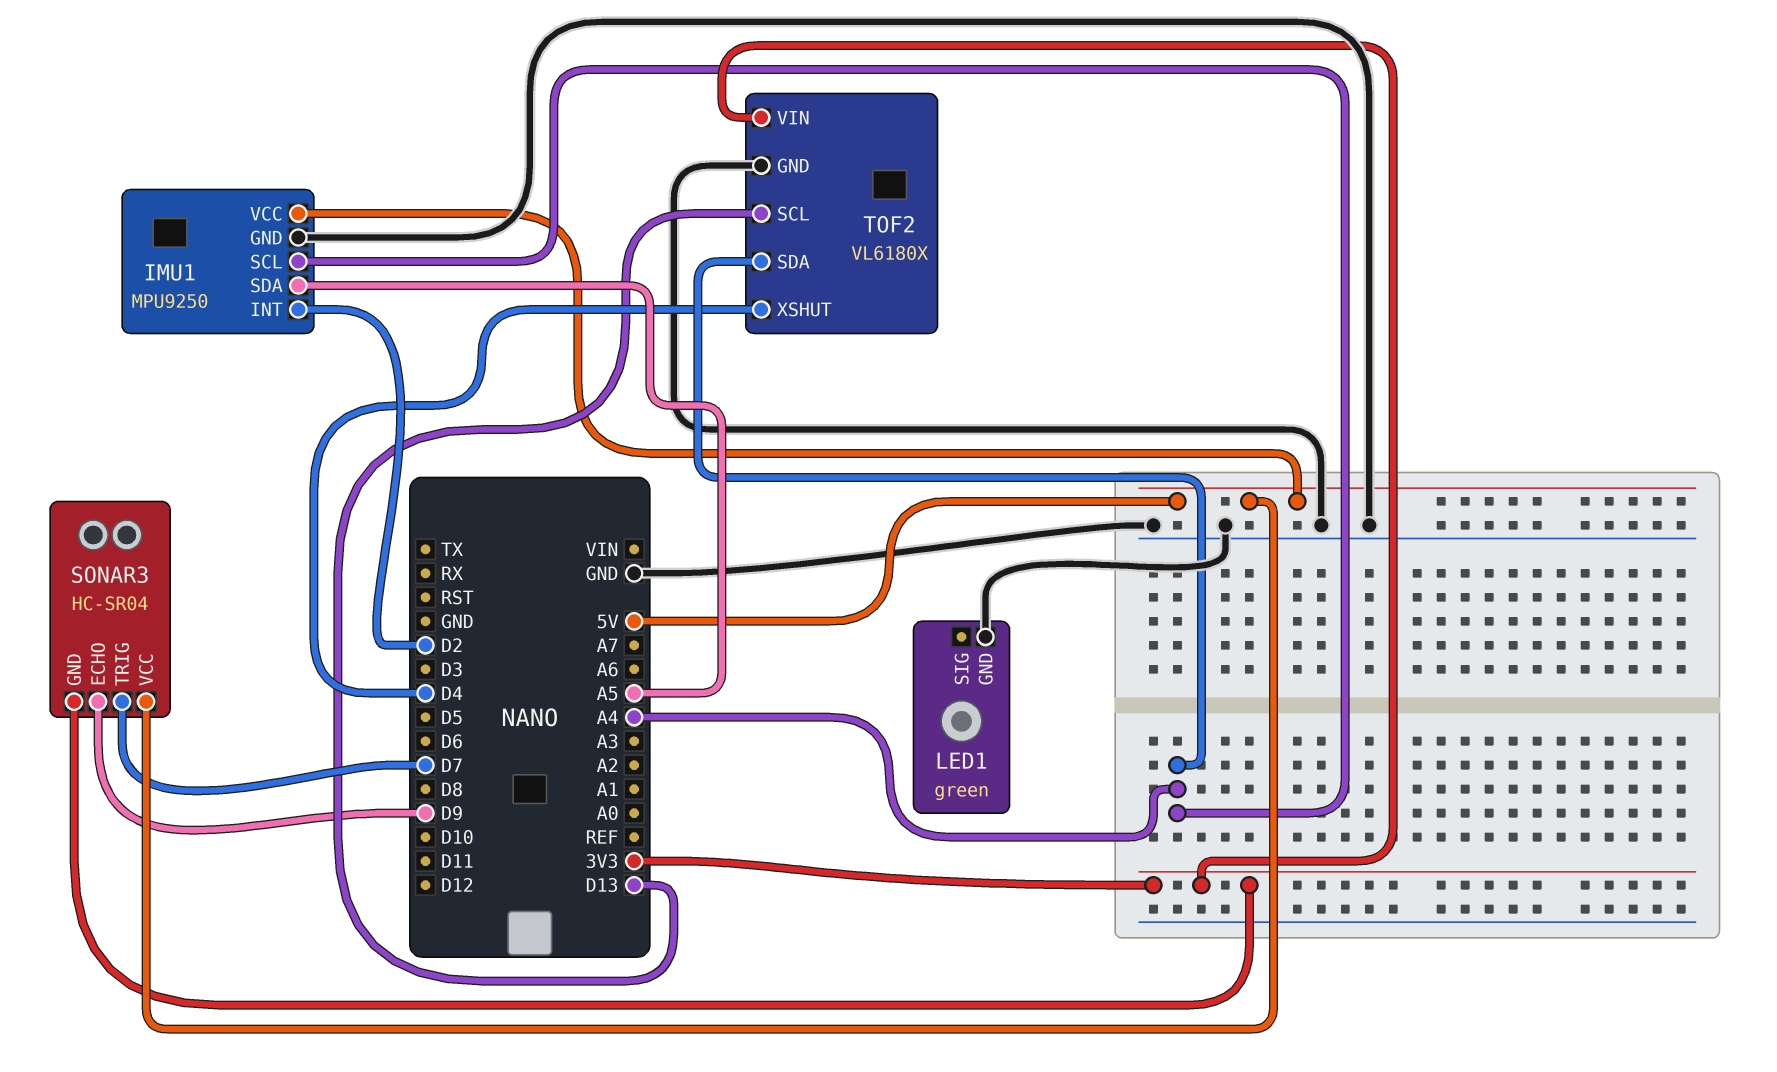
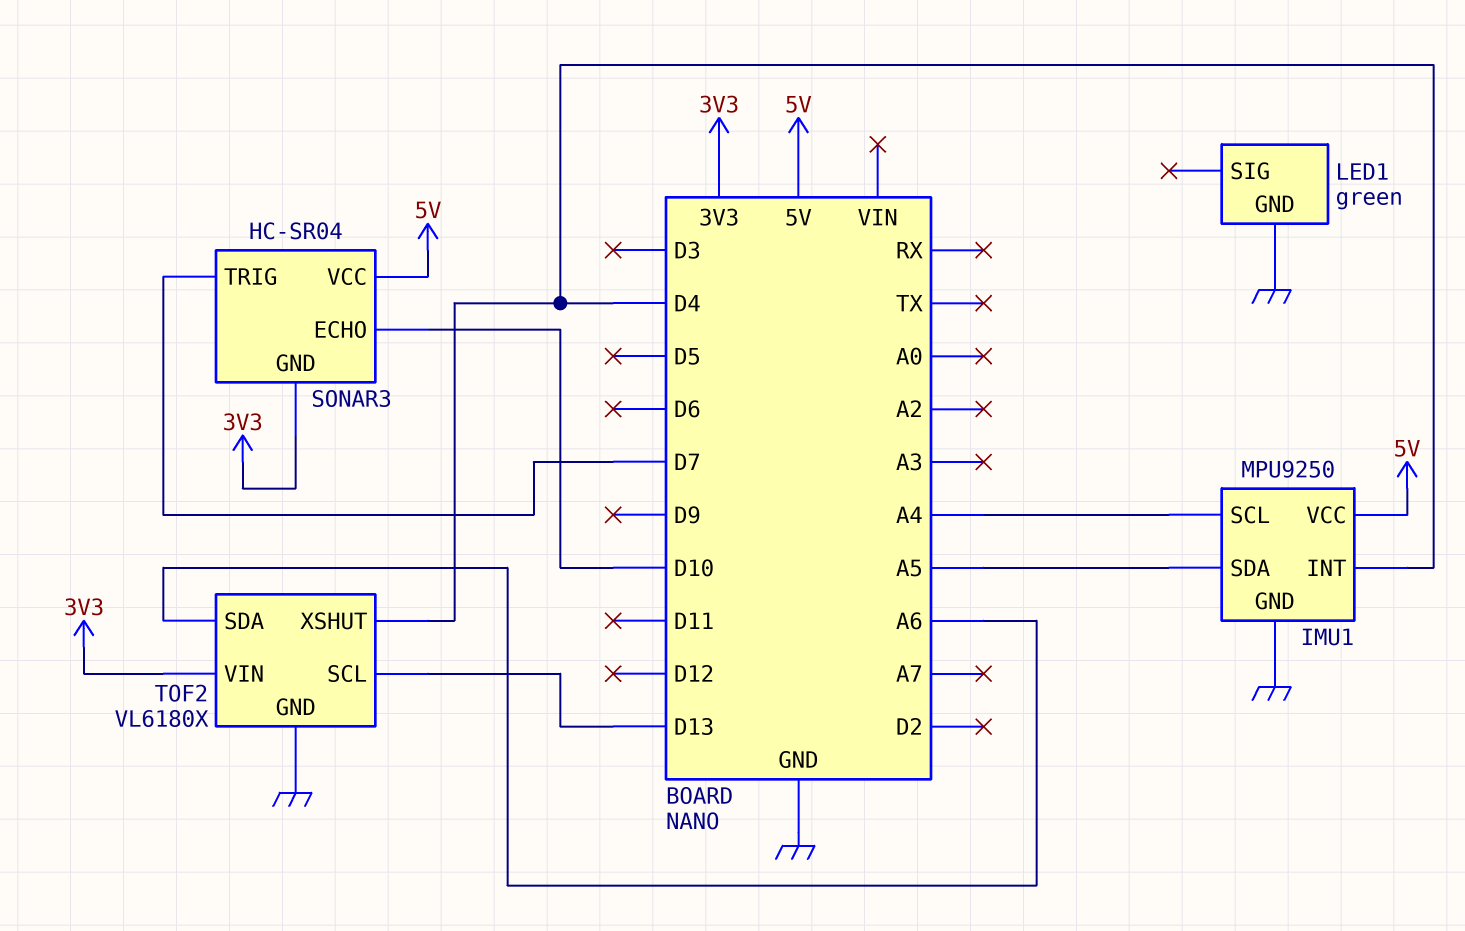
IMU1 pin INT: D2 -> D4
SONAR3 pin ECHO: D9 -> D10
TOF2 pin SDA: A4 -> A6

